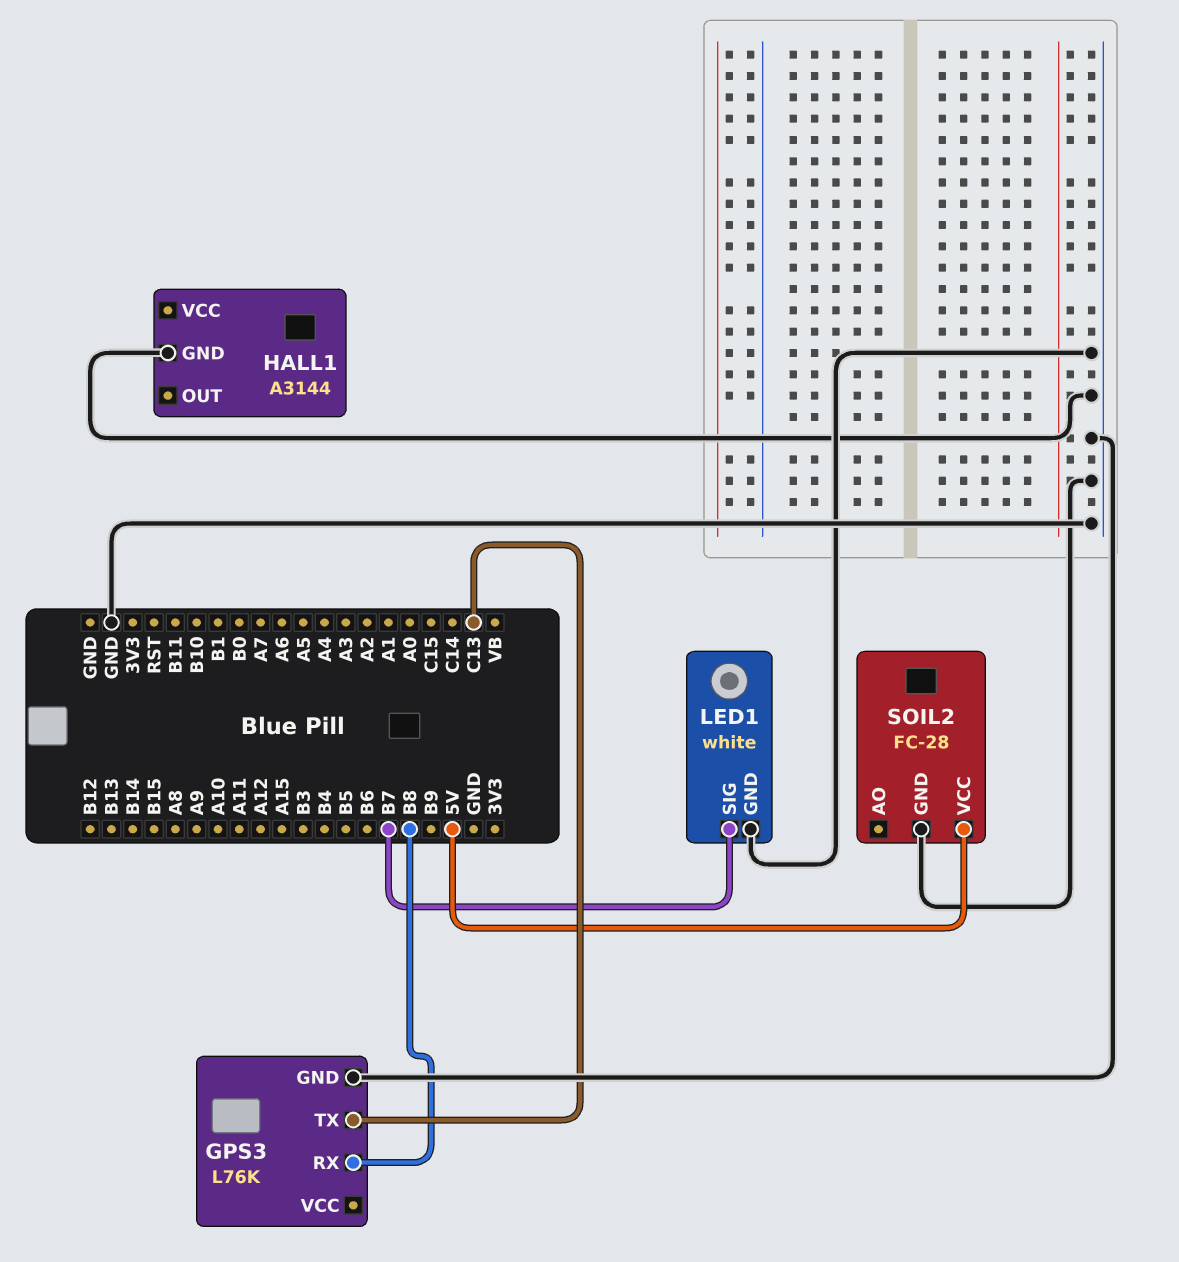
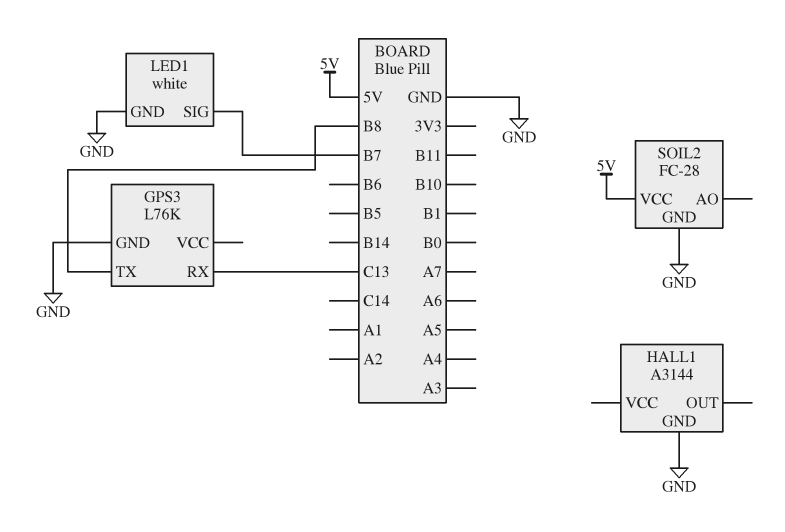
GPS3 pin RX: B8 -> C13
GPS3 pin TX: C13 -> B8

